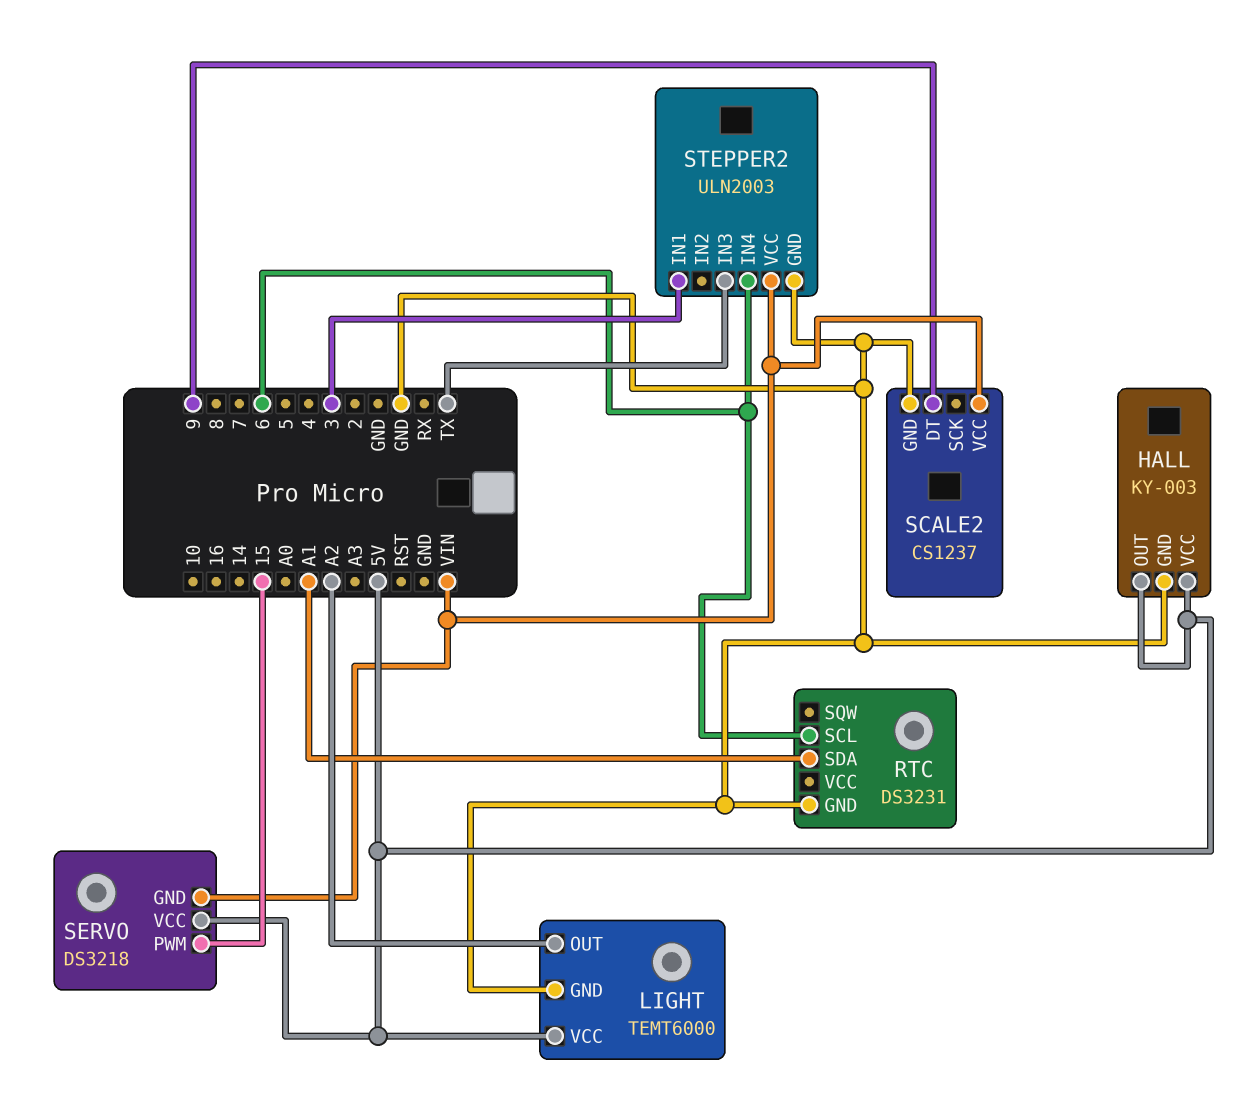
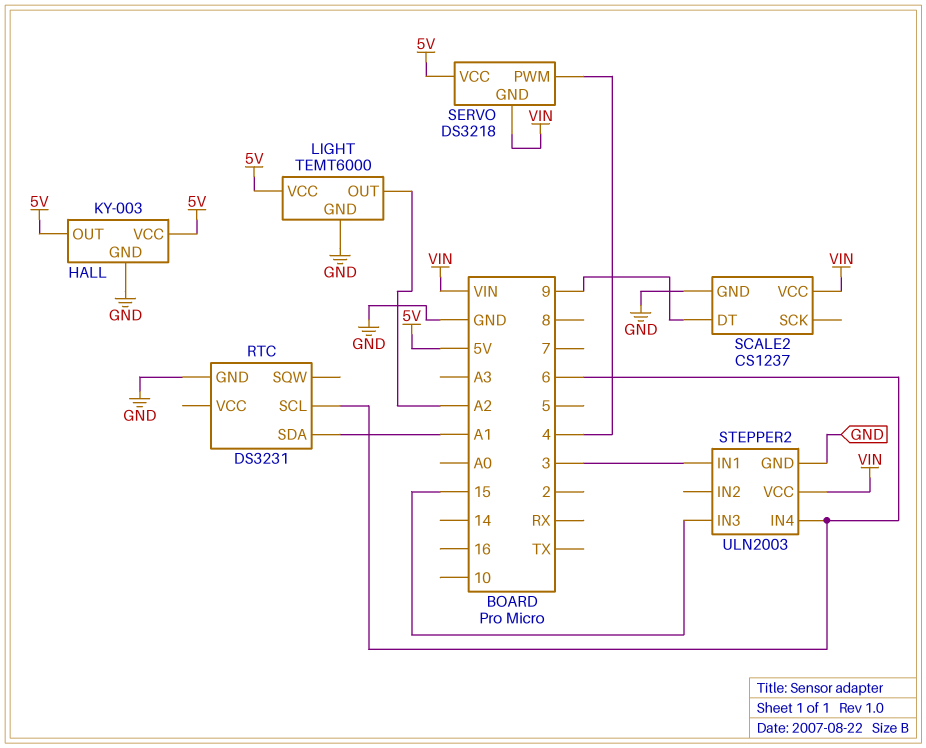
SERVO pin PWM: 15 -> 4
STEPPER2 pin IN3: TX -> 15

